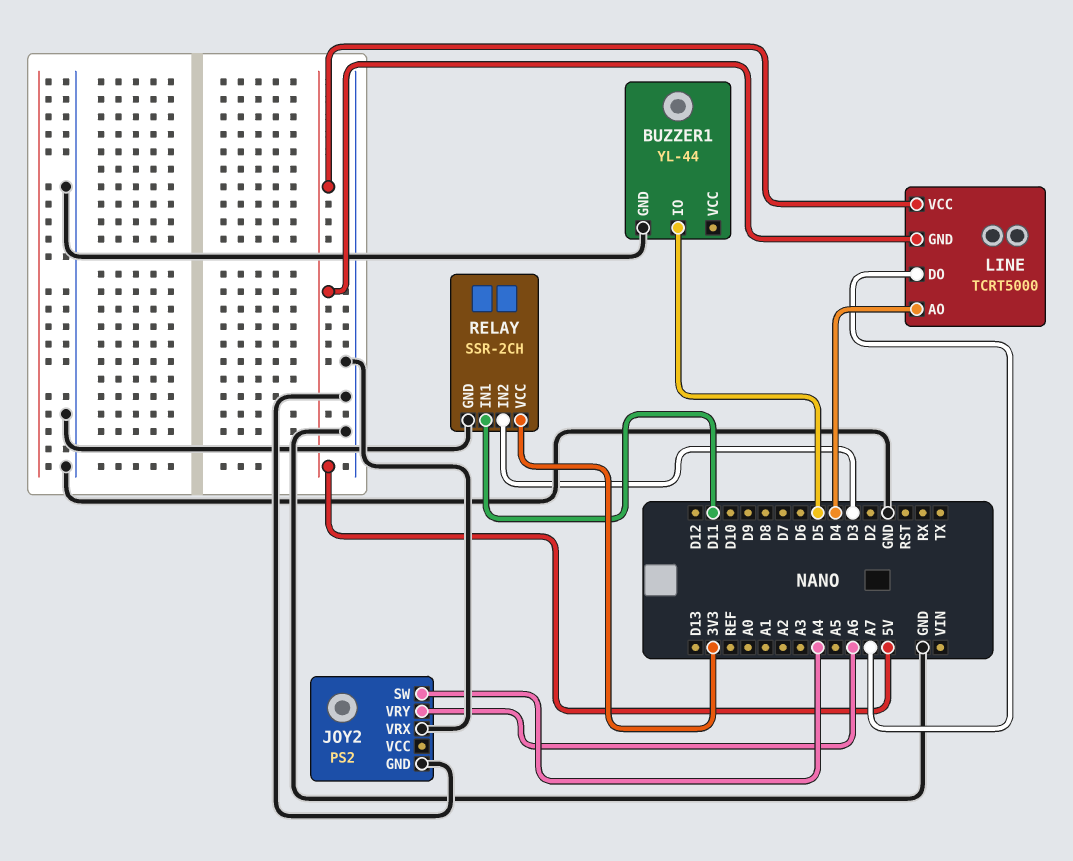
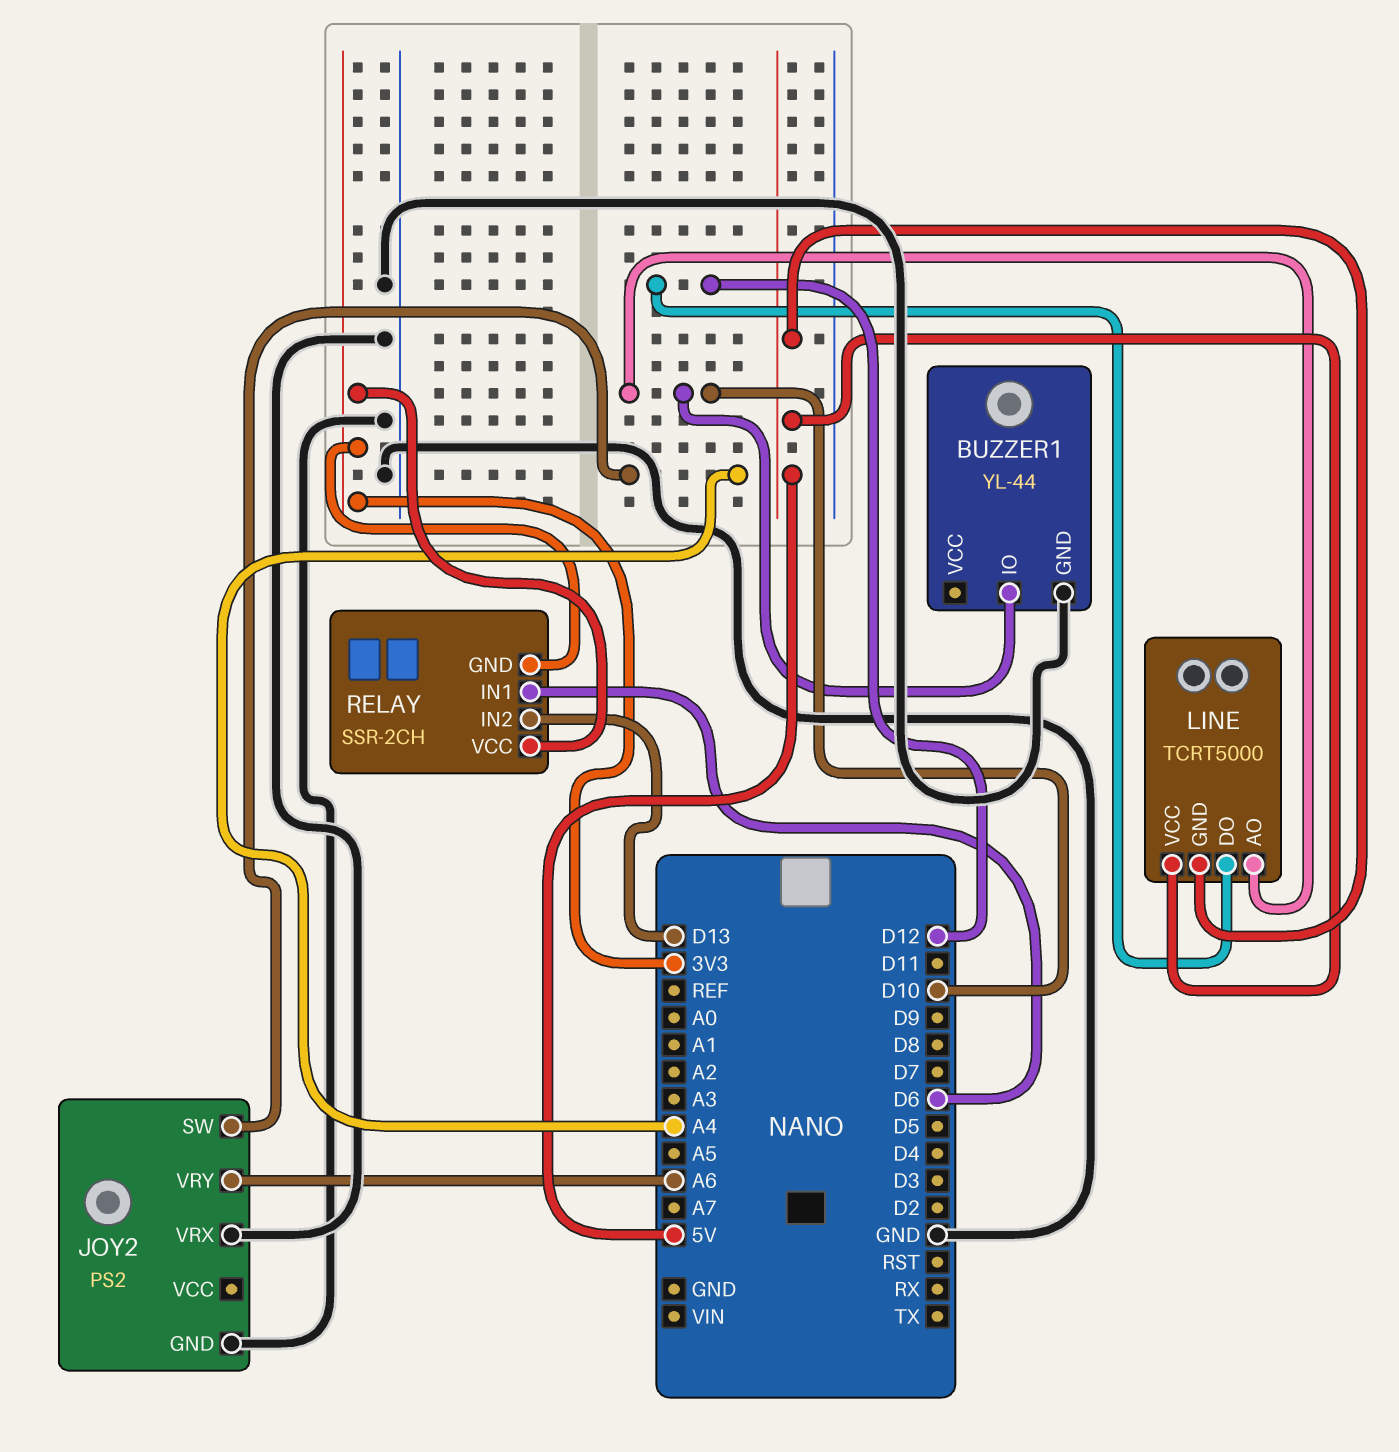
BUZZER1 pin IO: D5 -> D10
LINE pin AO: D4 -> D10
LINE pin DO: A7 -> D12
RELAY pin GND: GND -> 3V3
RELAY pin IN1: D11 -> D6
RELAY pin IN2: D3 -> D13

